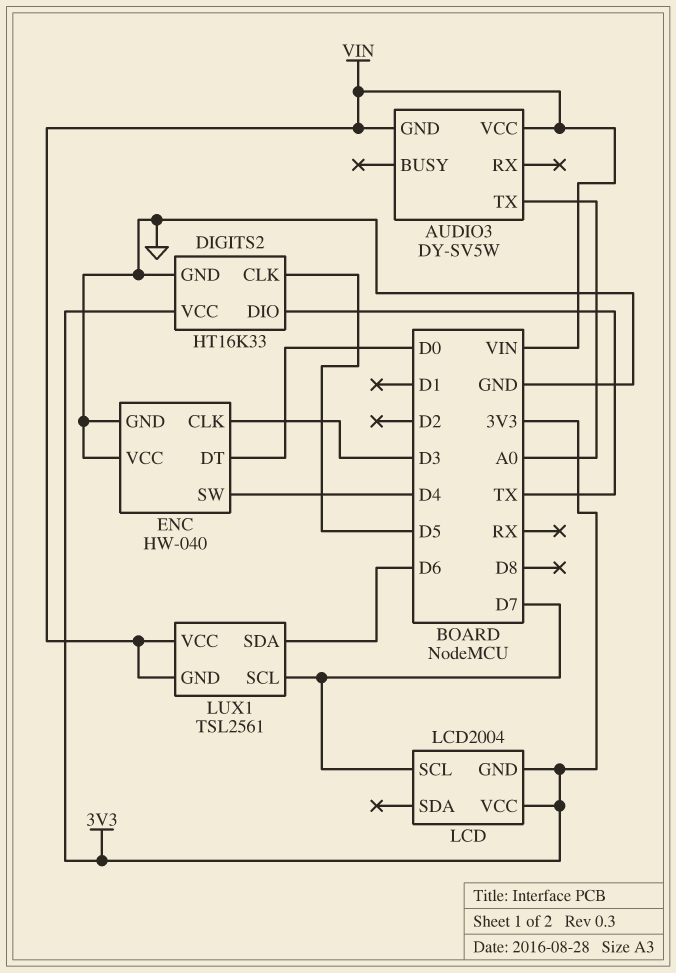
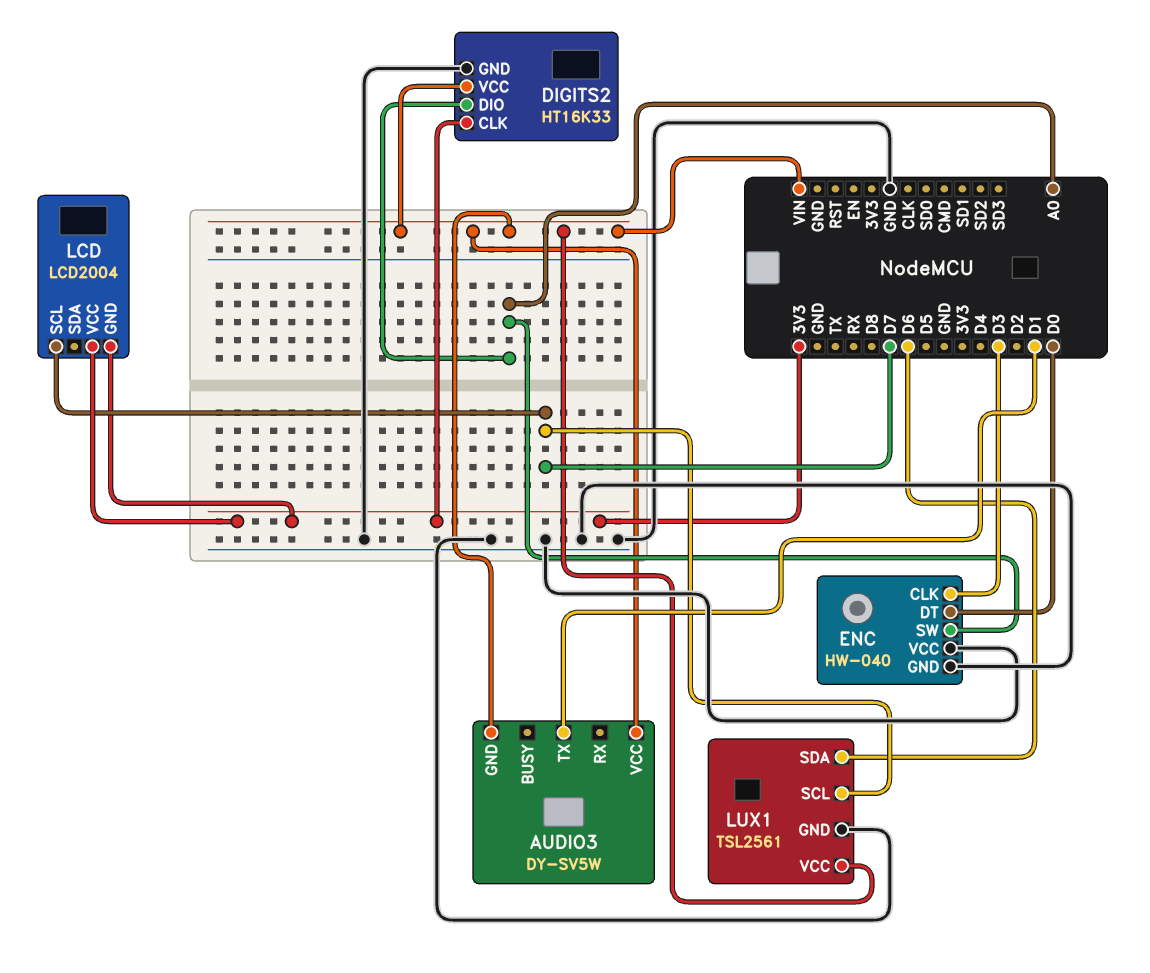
AUDIO3 pin TX: A0 -> D1
DIGITS2 pin CLK: D5 -> 3V3
DIGITS2 pin DIO: TX -> A0
DIGITS2 pin VCC: 3V3 -> VIN
ENC pin SW: D4 -> A0
LUX1 pin GND: VIN -> GND

